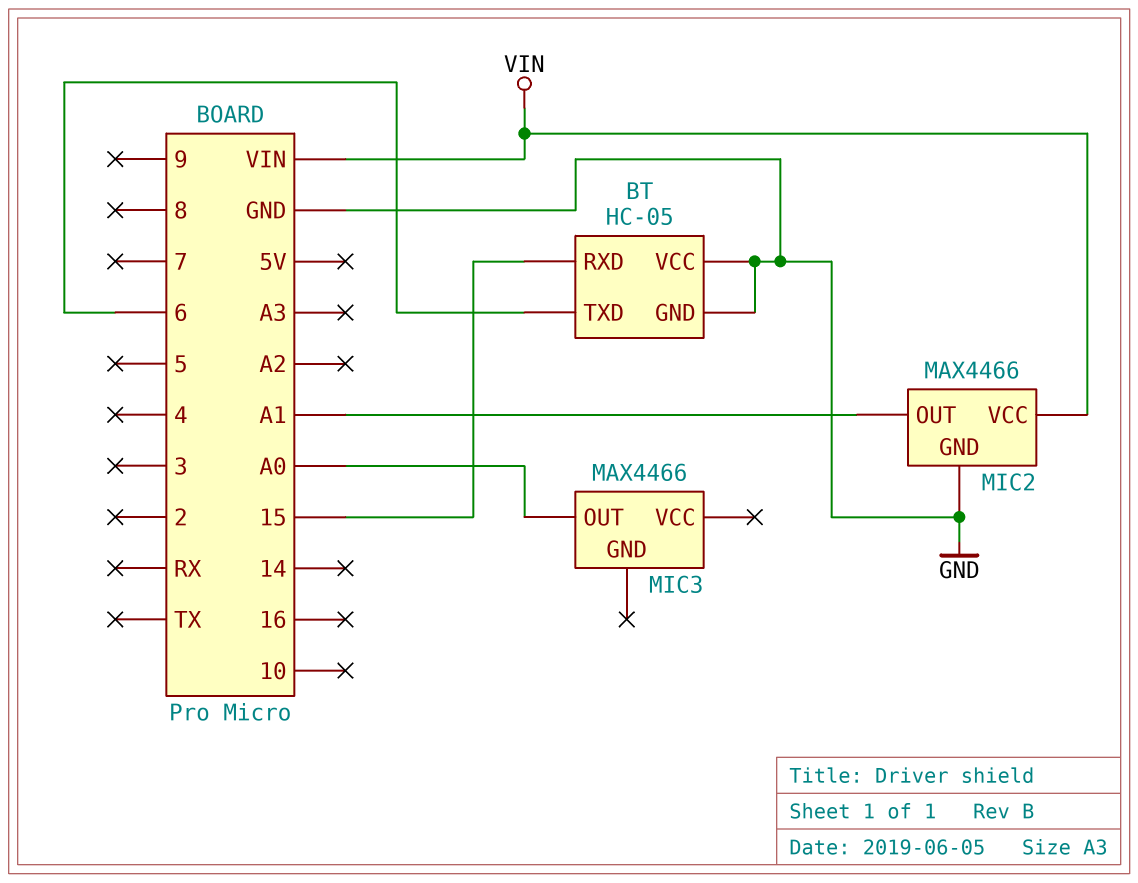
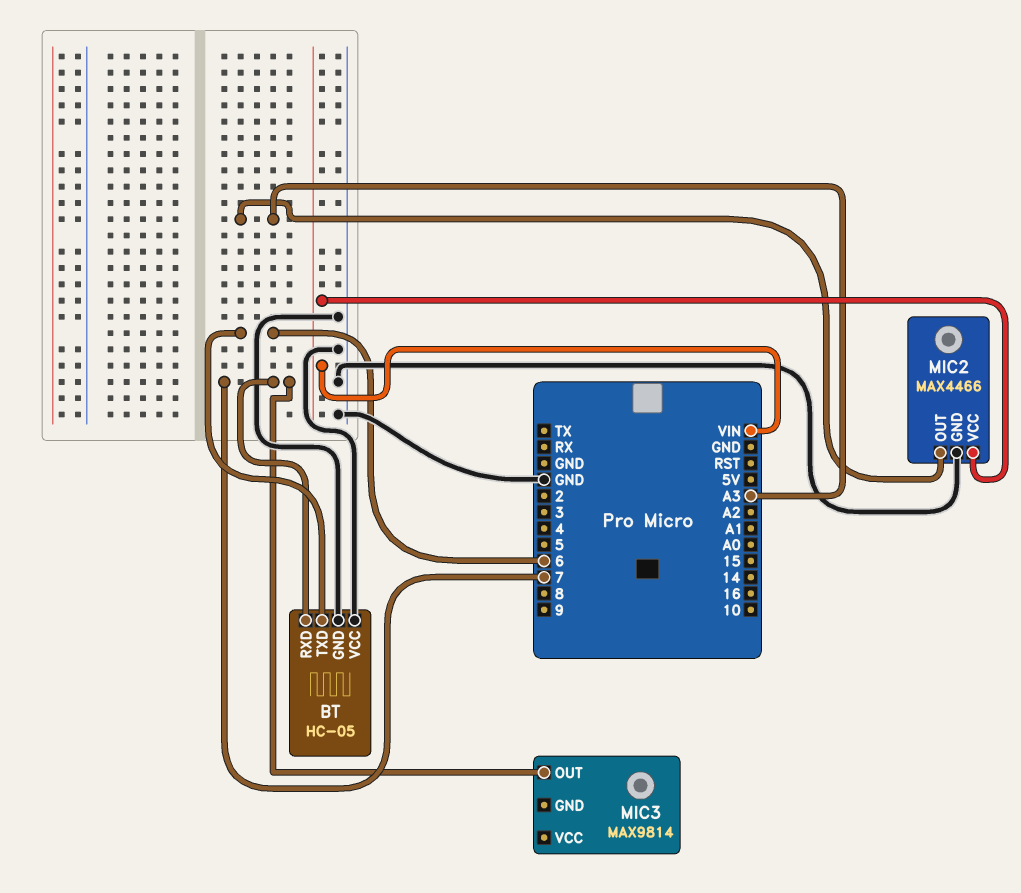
BT pin RXD: 15 -> 7
MIC2 pin OUT: A1 -> A3
MIC3: MAX4466 -> MAX9814
MIC3 pin OUT: A0 -> 7

